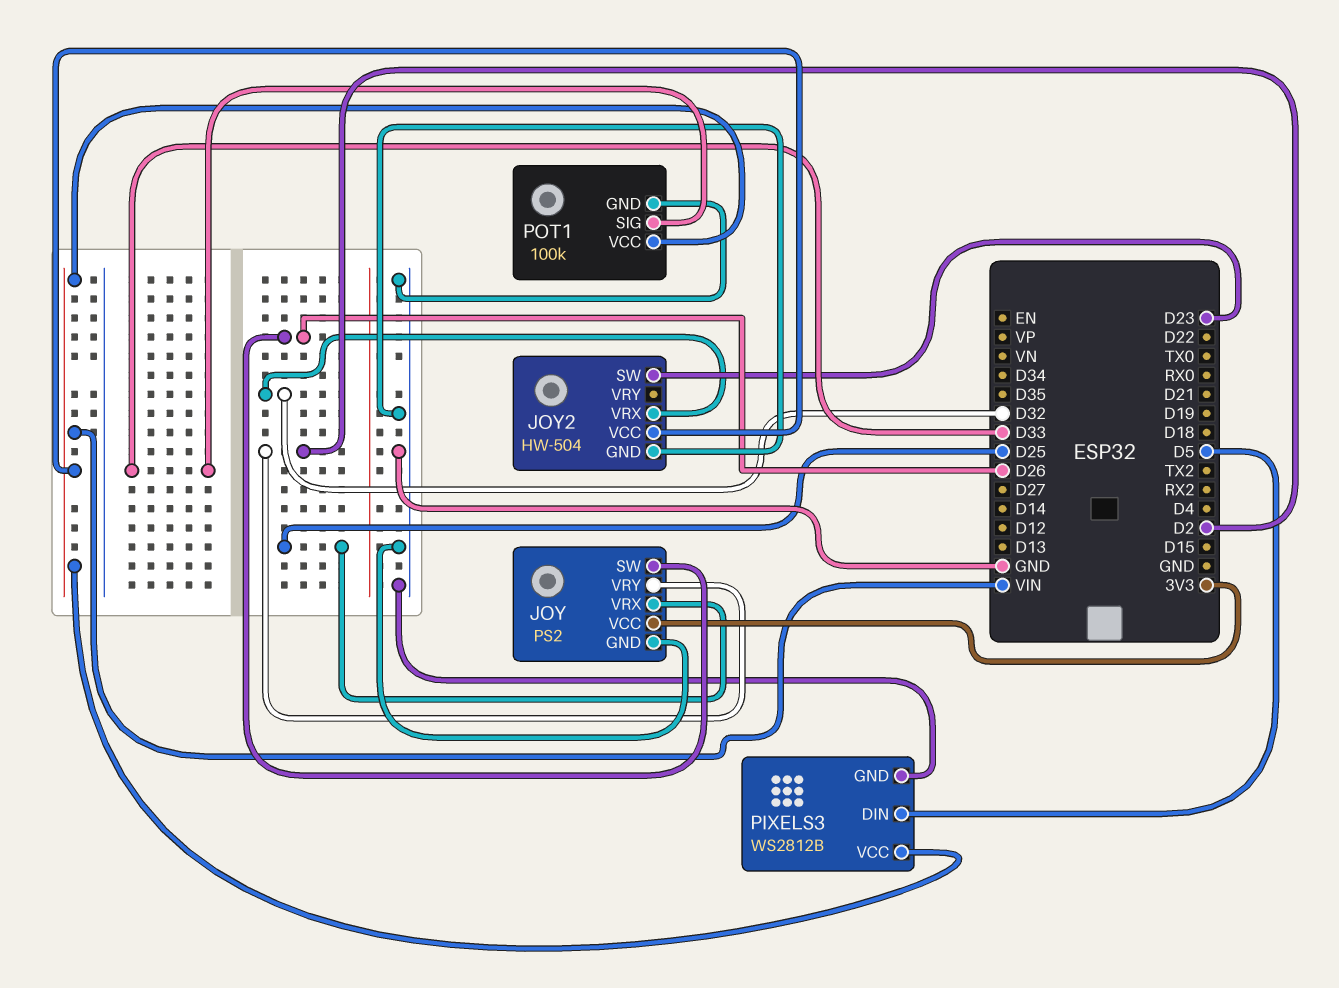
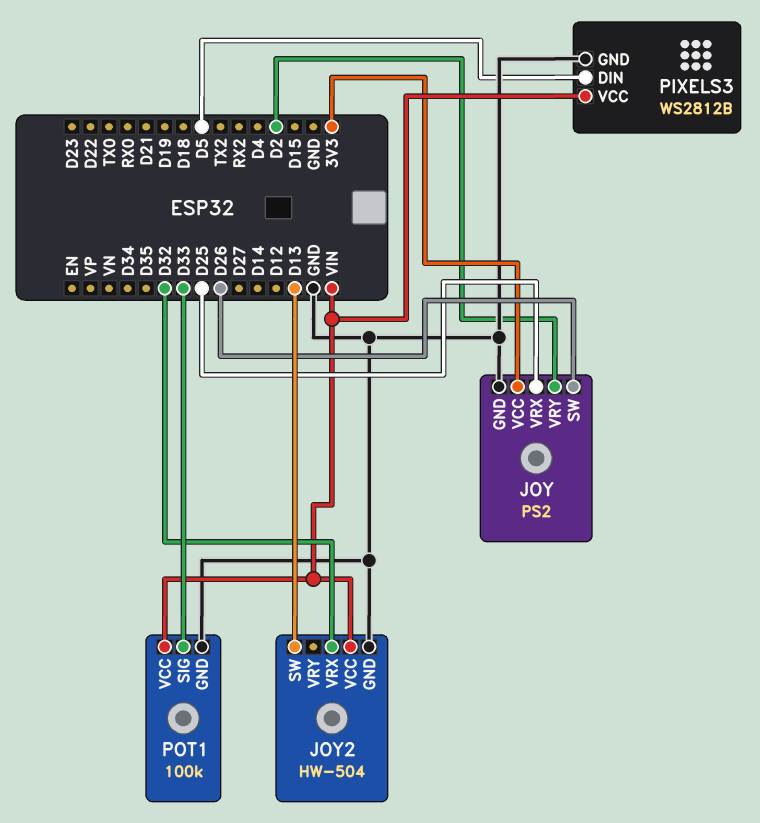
JOY2 pin SW: D23 -> D13

